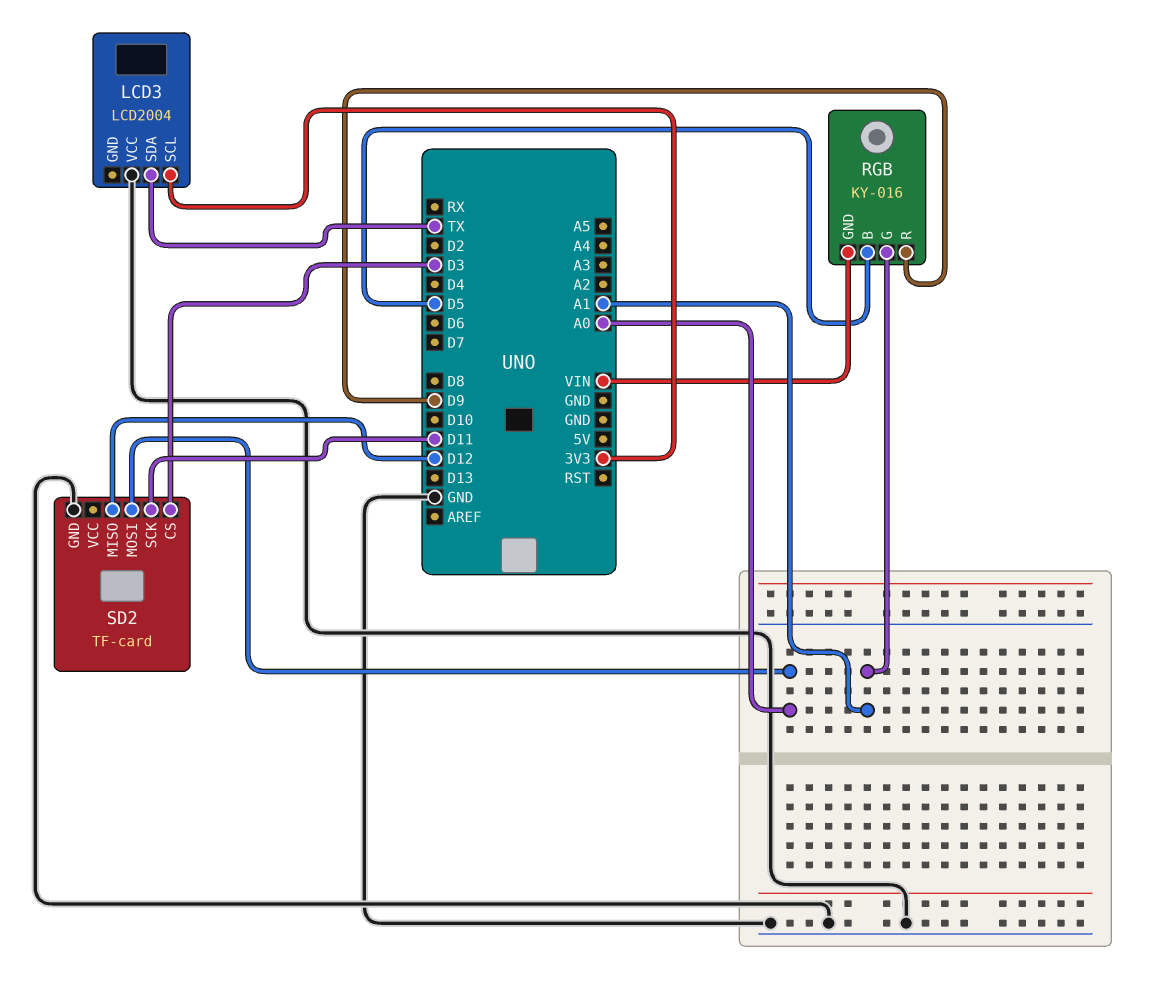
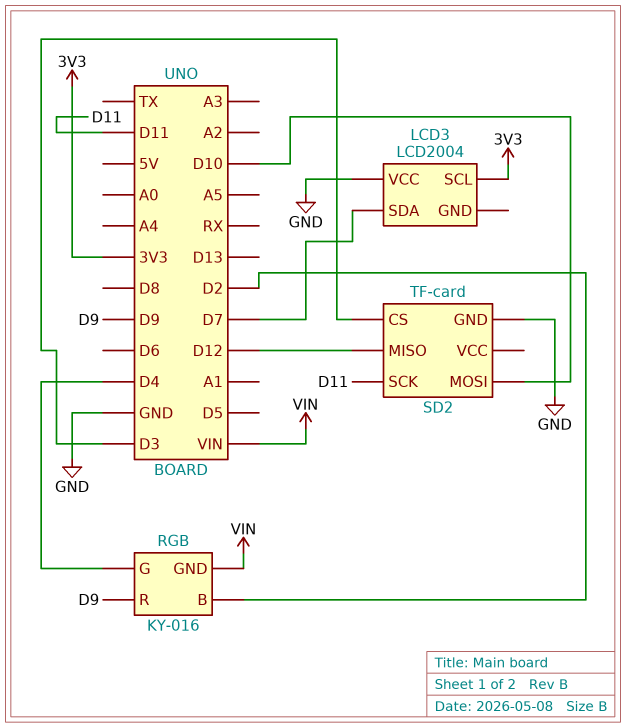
LCD3 pin SDA: TX -> D7
RGB pin B: D5 -> D2
RGB pin G: A1 -> D4
SD2 pin MOSI: A0 -> D10

